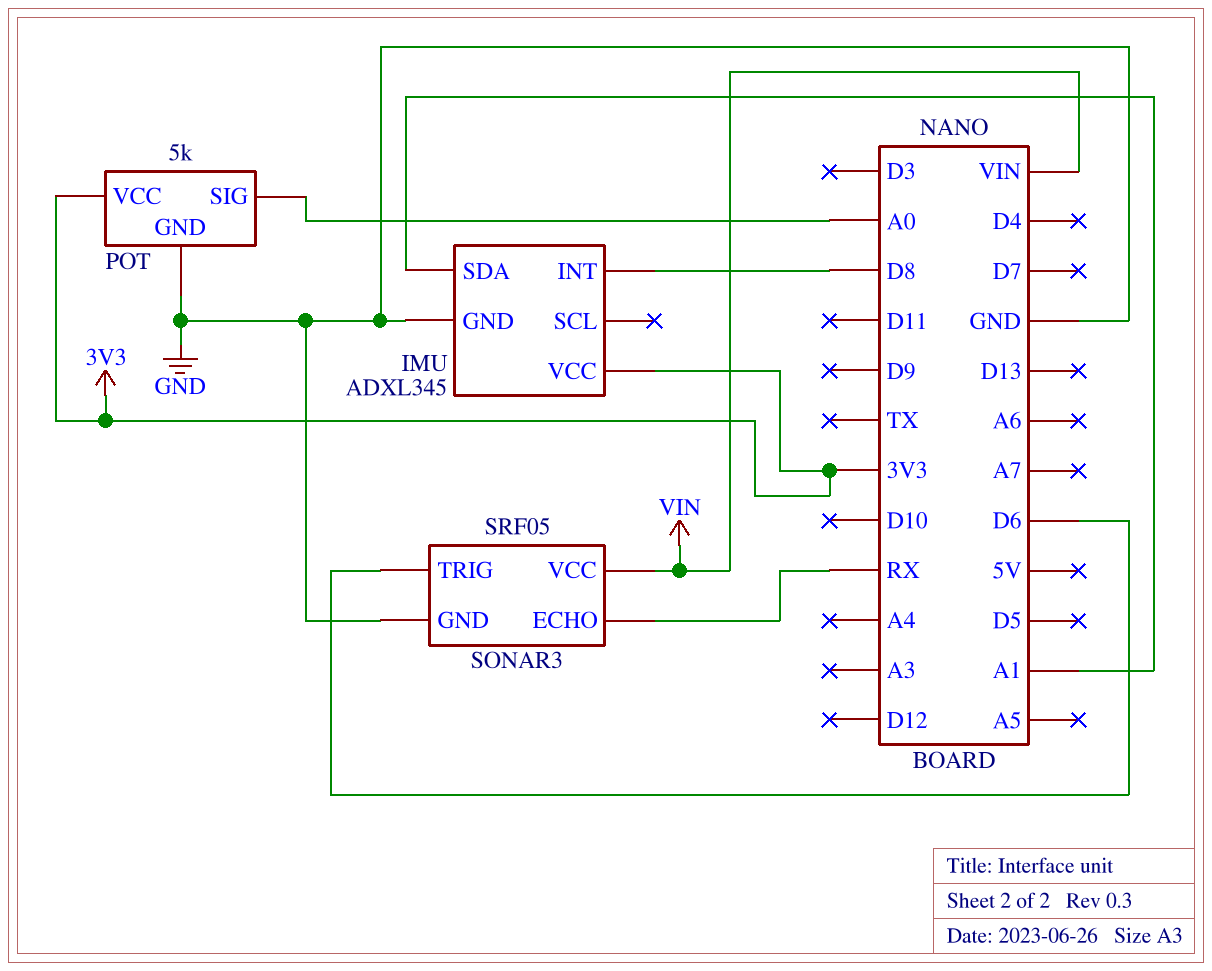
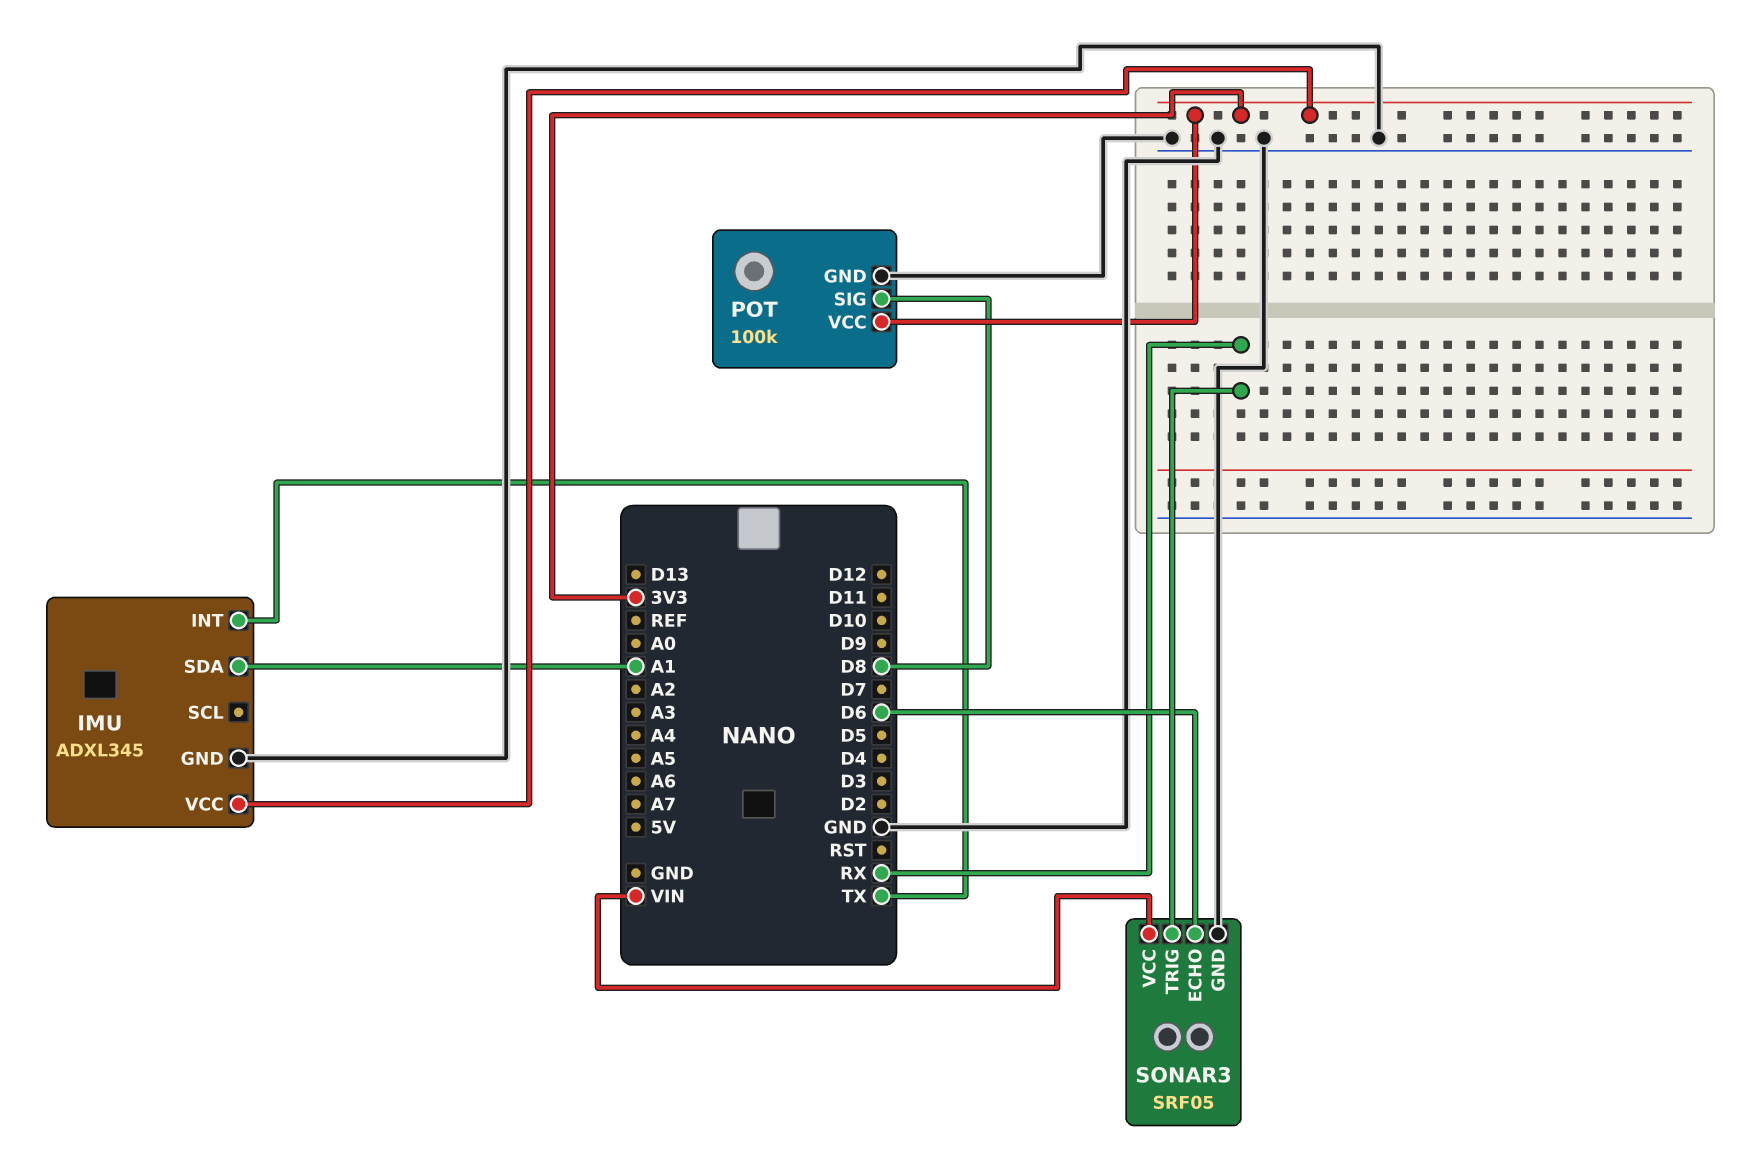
IMU pin INT: D8 -> TX
POT: 5k -> 100k
POT pin SIG: A0 -> D8
SONAR3 pin ECHO: RX -> D6
SONAR3 pin TRIG: D6 -> RX

